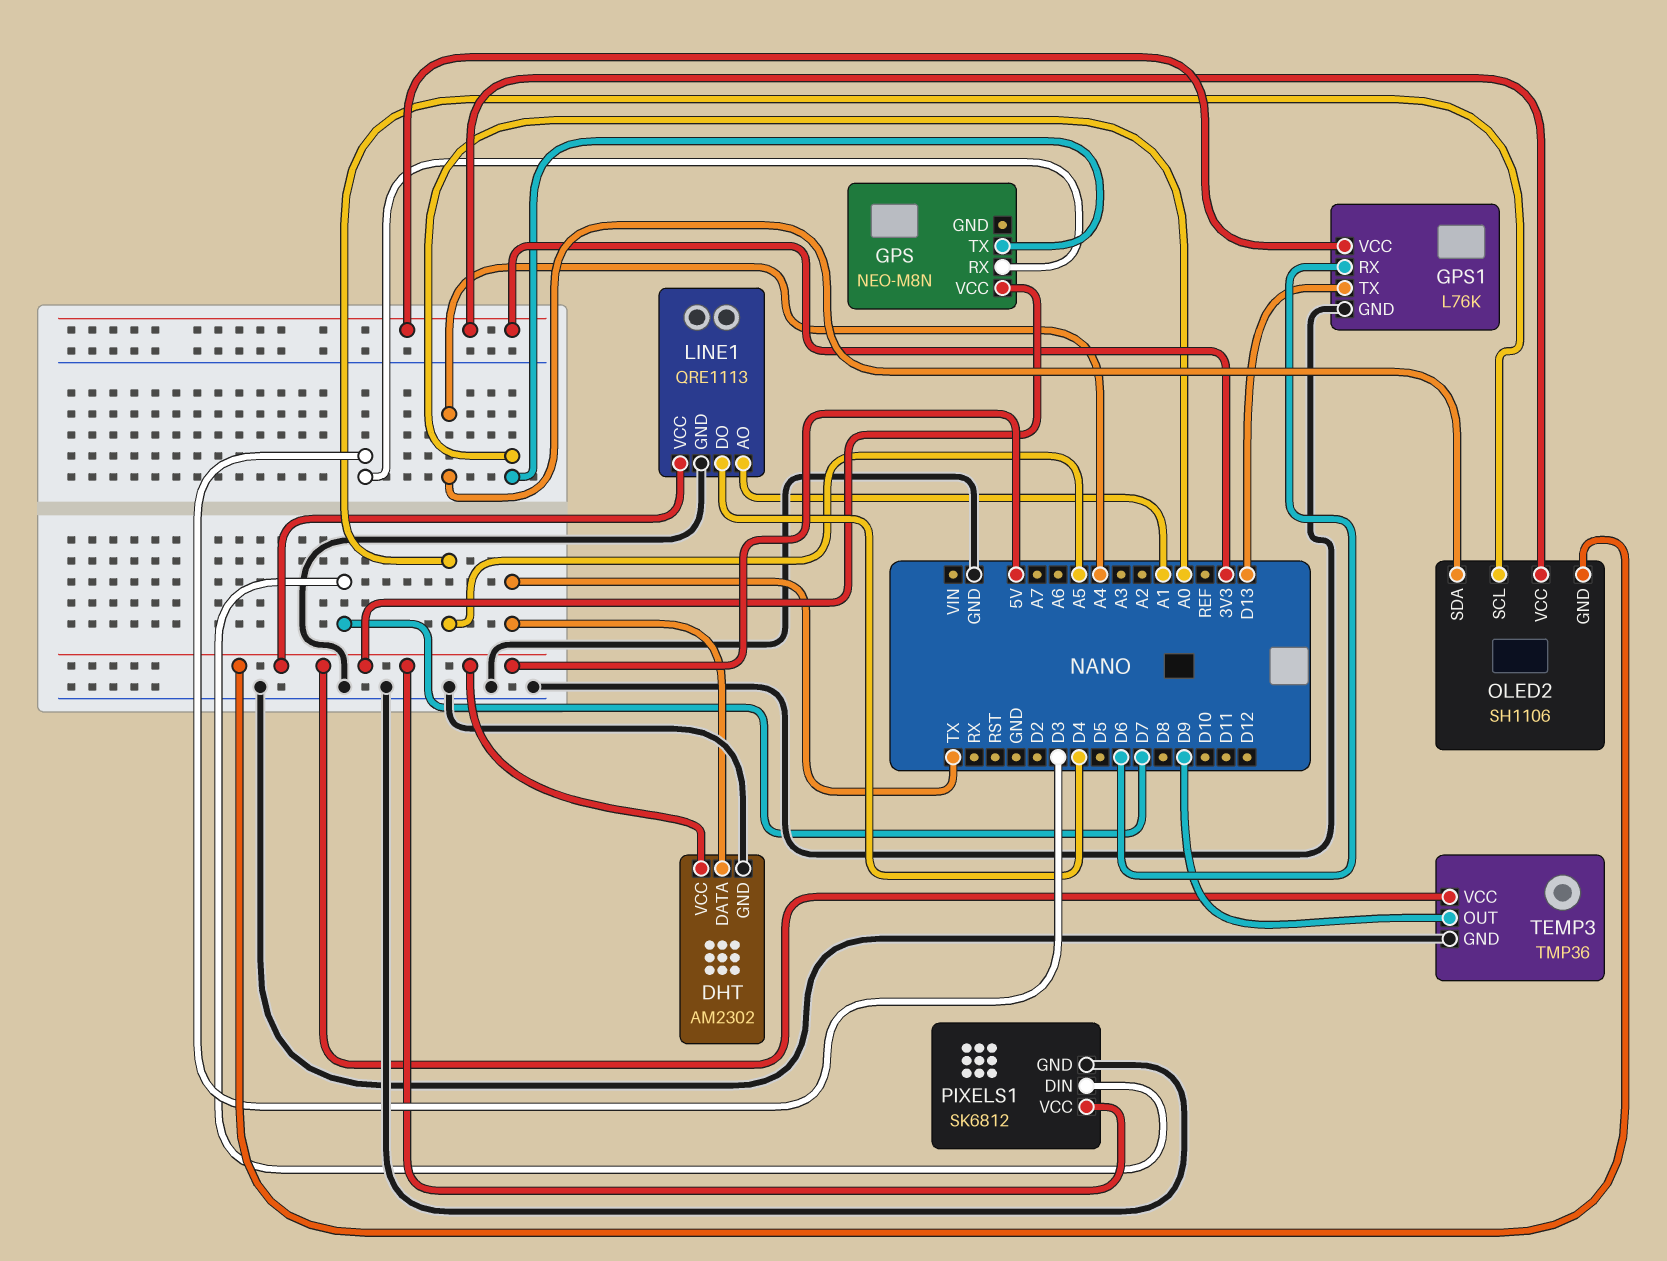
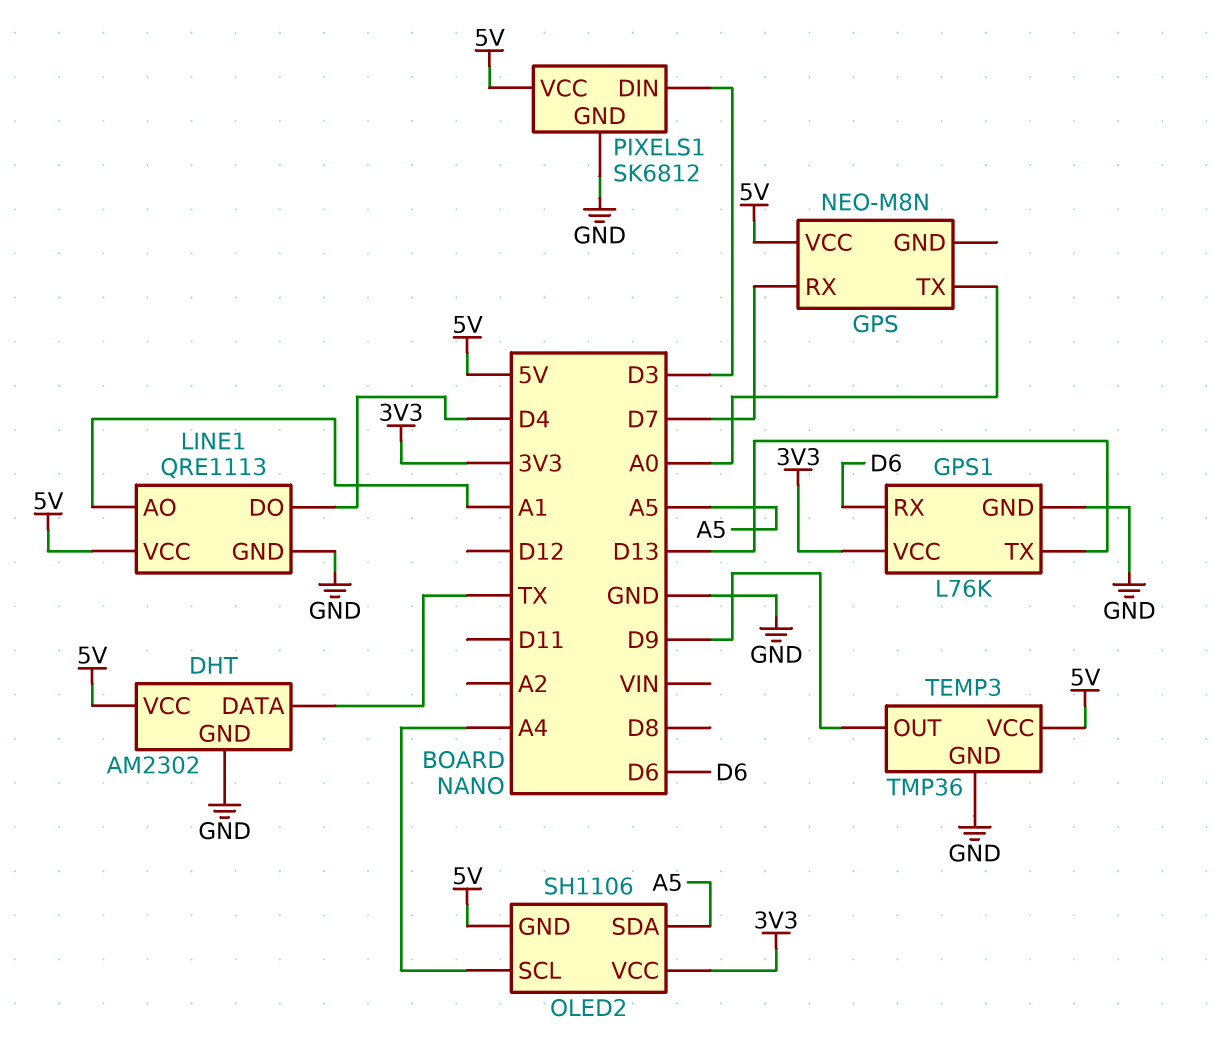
GPS pin RX: D3 -> D7
OLED2 pin SCL: A5 -> A4
OLED2 pin SDA: A4 -> A5
PIXELS1 pin DIN: D7 -> D3

